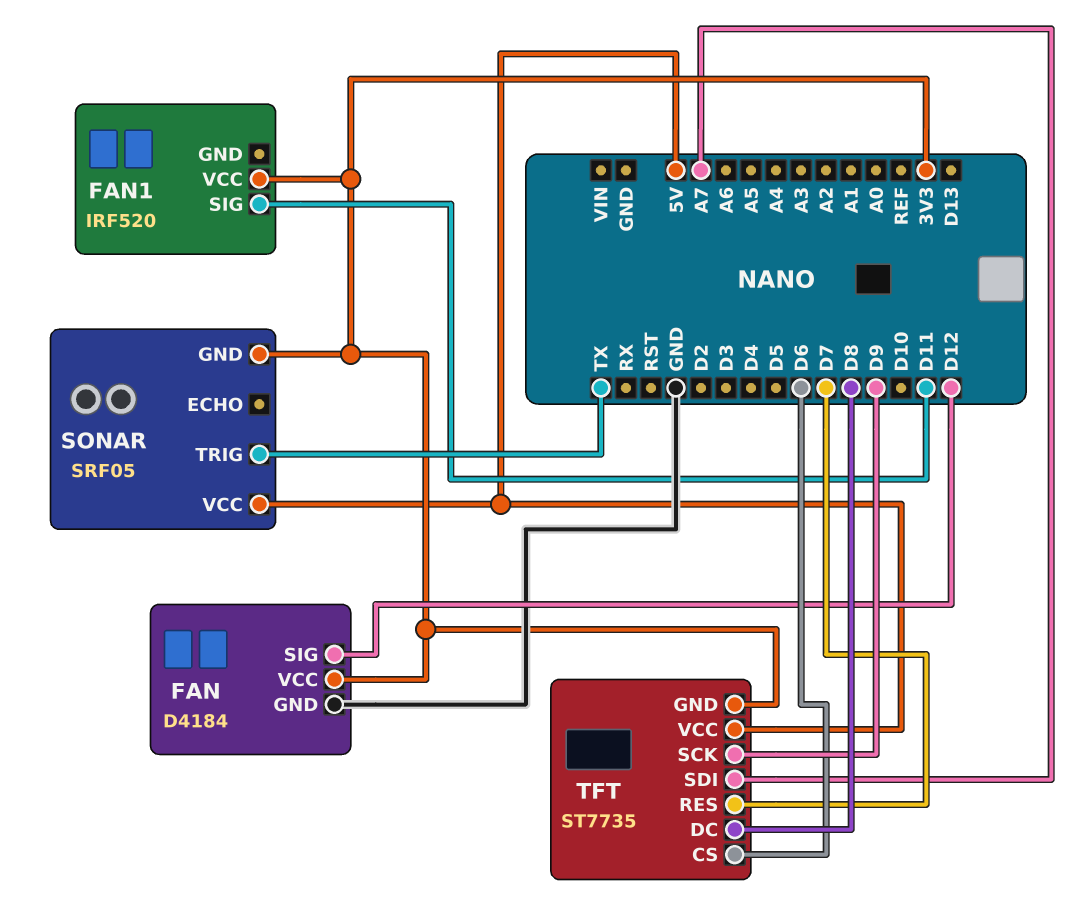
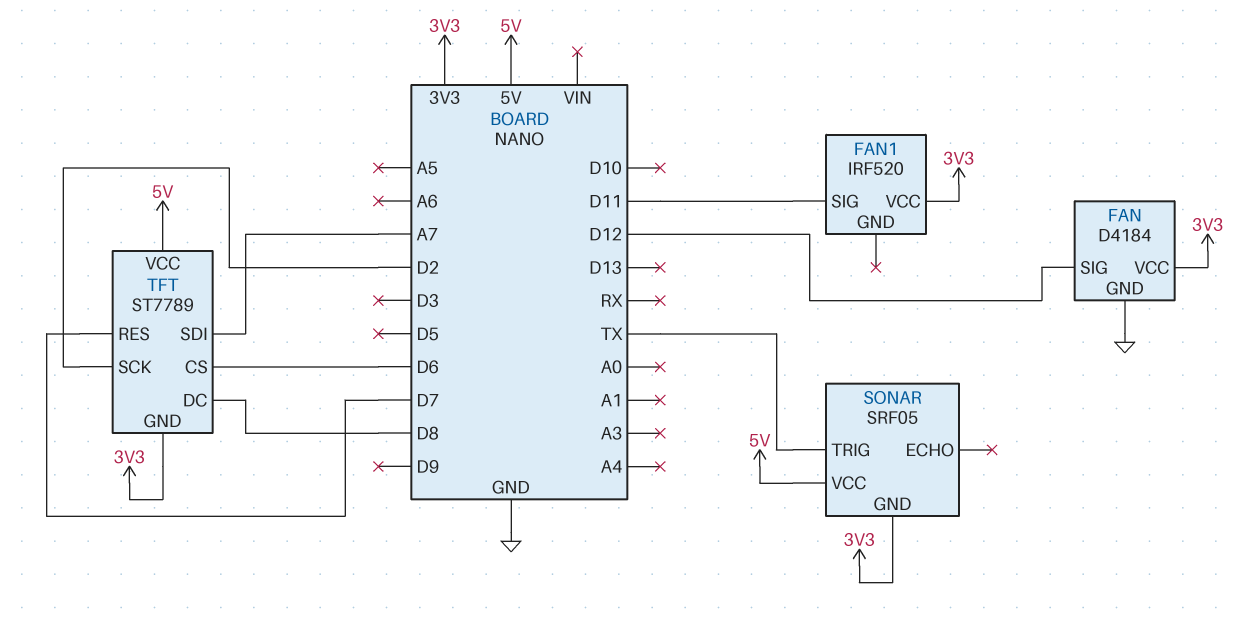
TFT: ST7735 -> ST7789
TFT pin SCK: D9 -> D2

